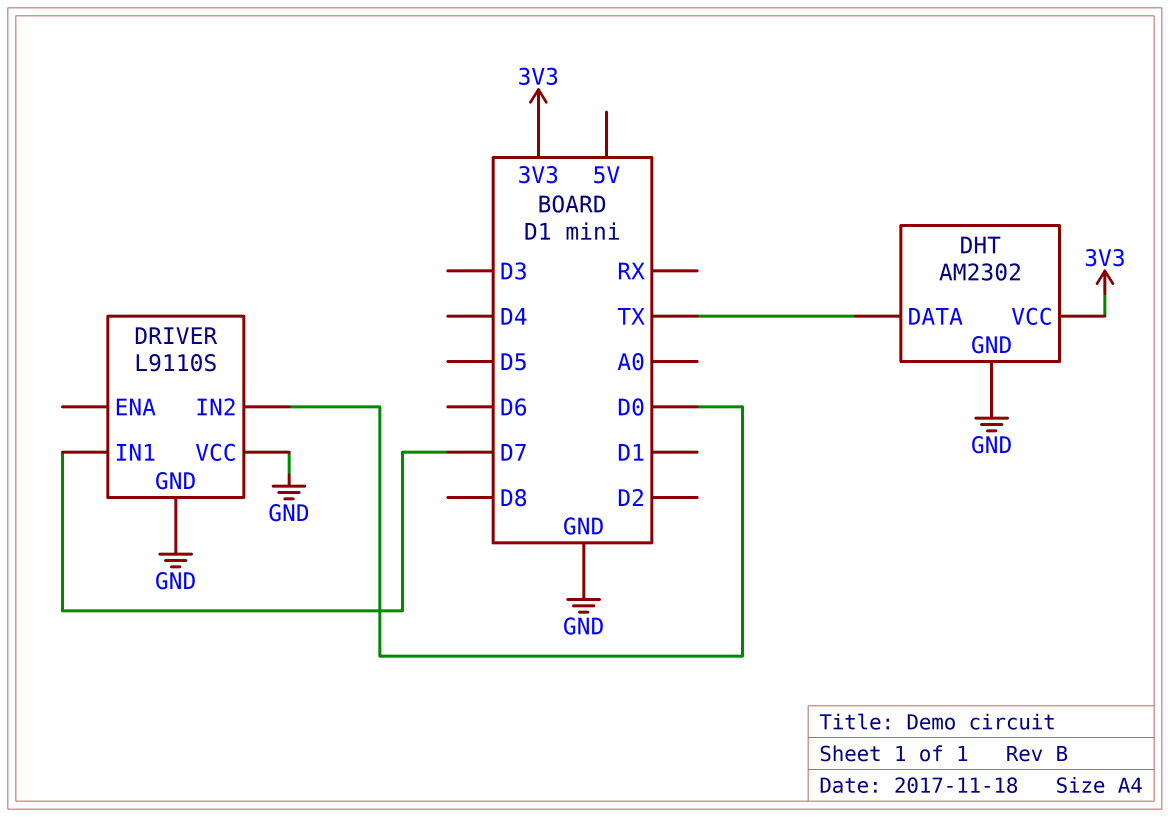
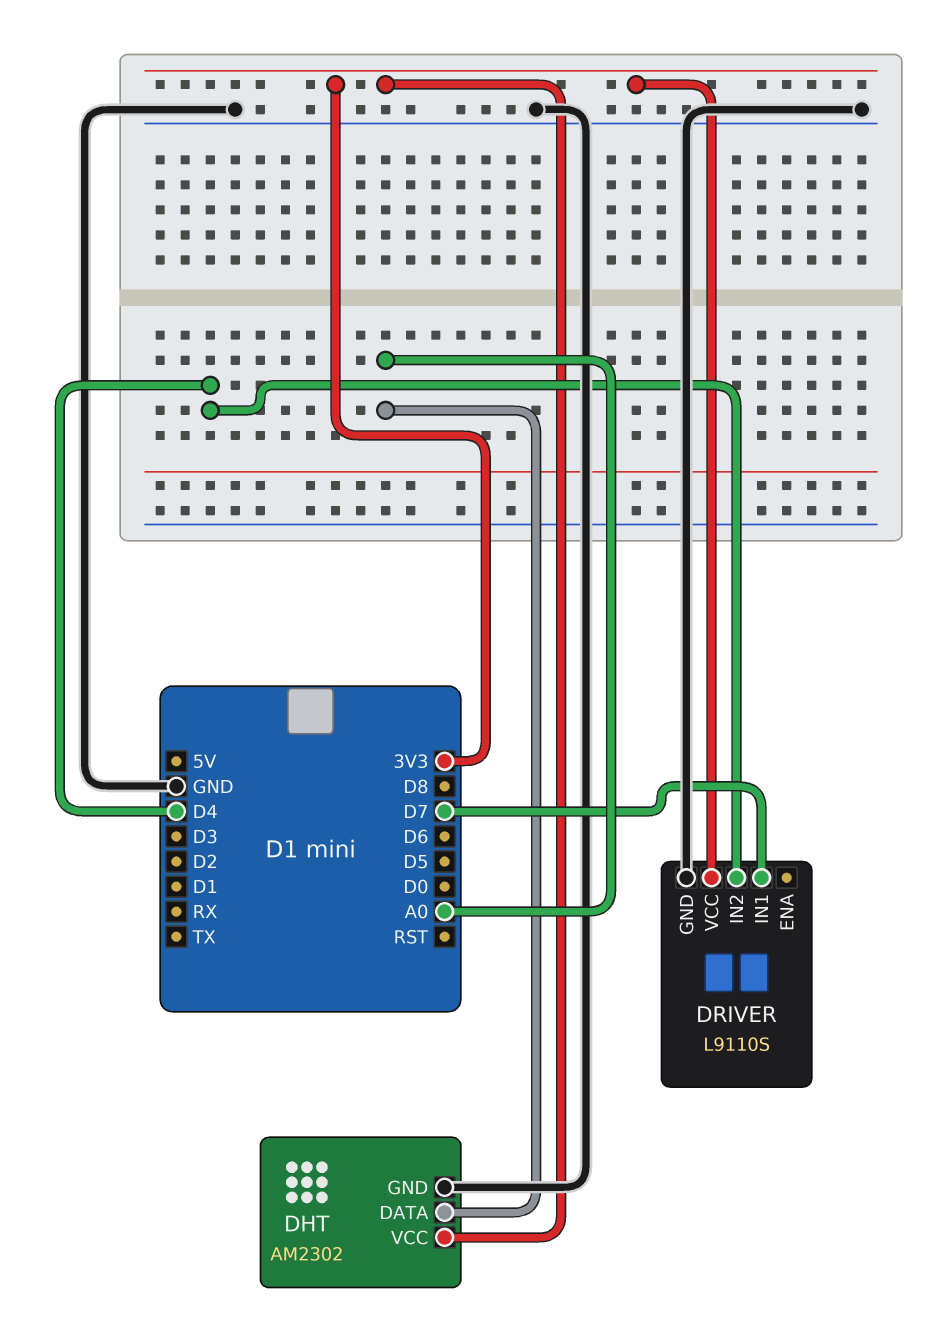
DHT pin DATA: TX -> A0
DRIVER pin IN2: D0 -> D4
DRIVER pin VCC: GND -> 3V3

